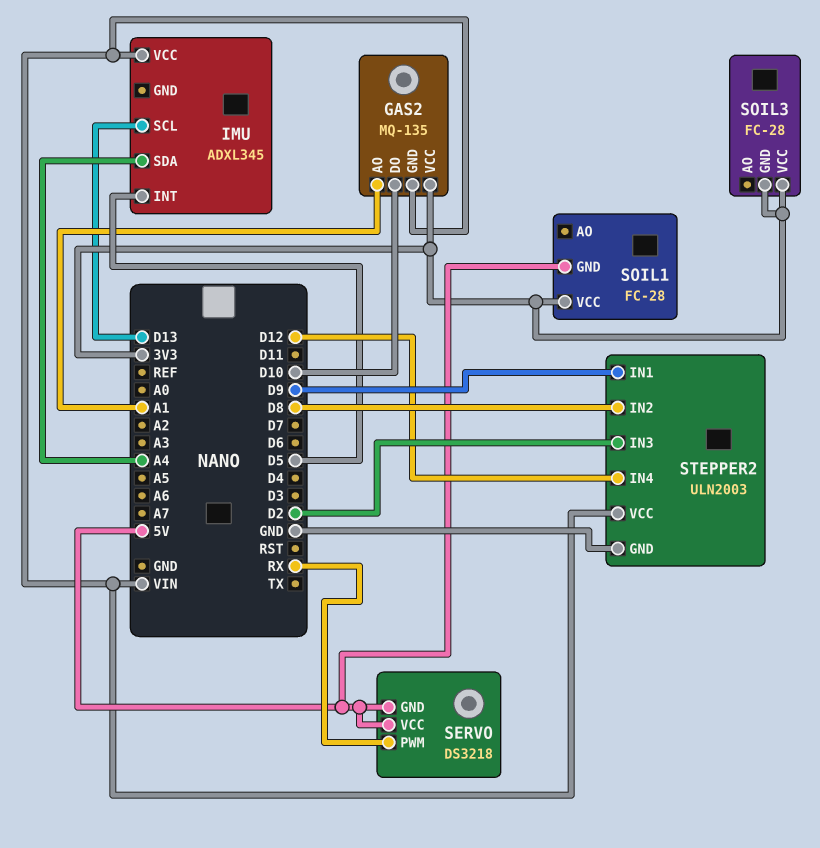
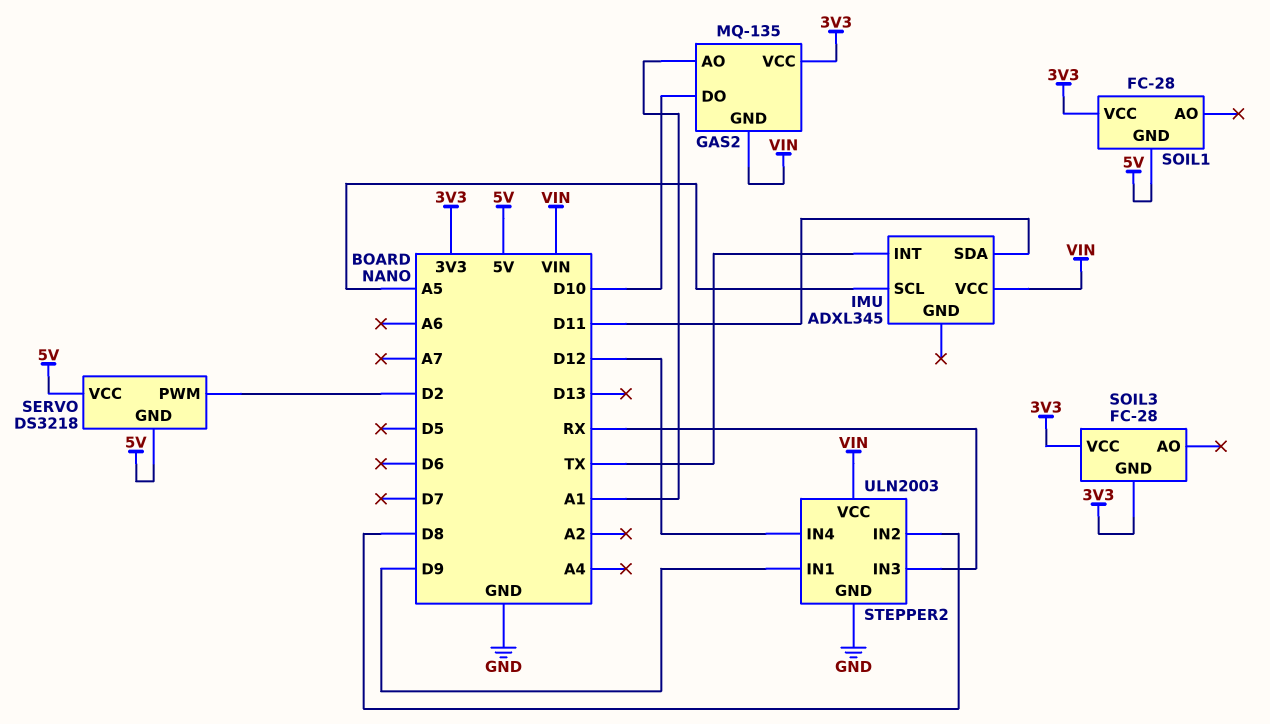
IMU pin INT: D5 -> TX
IMU pin SCL: D13 -> A5
IMU pin SDA: A4 -> D11
SERVO pin PWM: RX -> D2
STEPPER2 pin IN3: D2 -> RX

